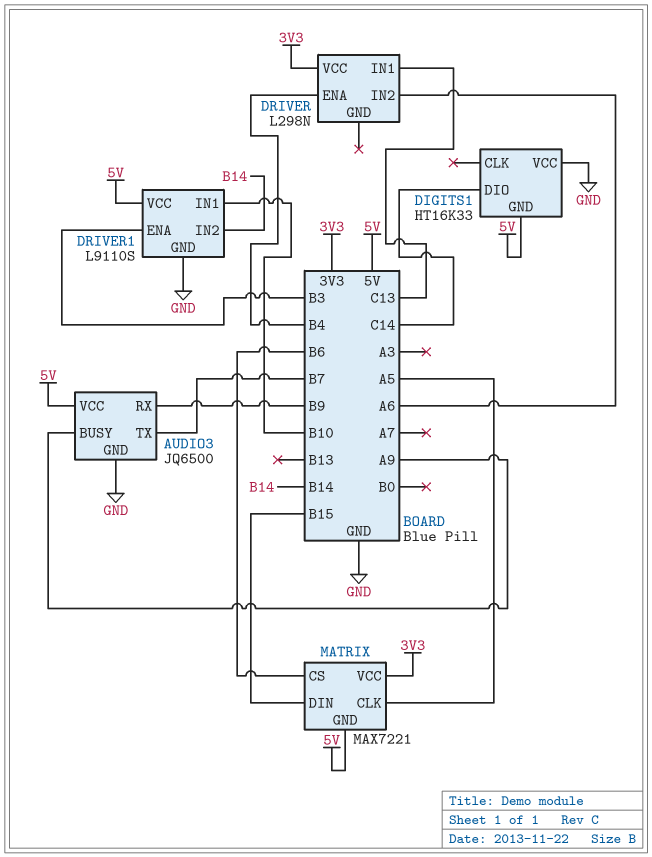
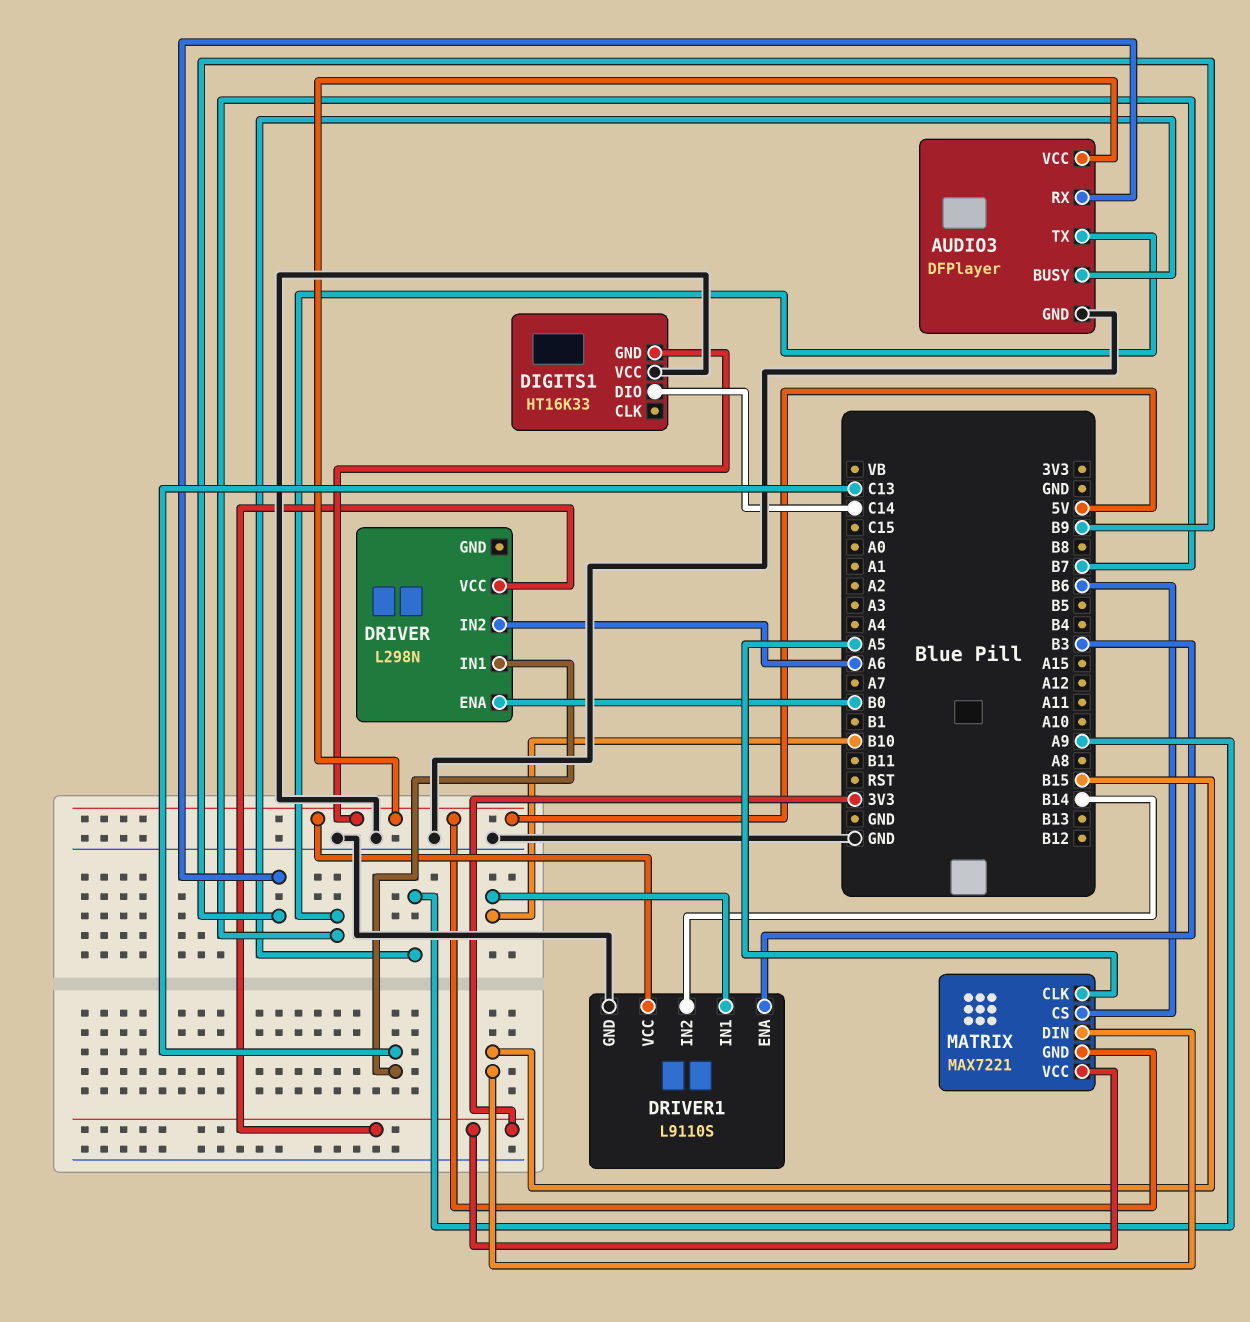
AUDIO3: JQ6500 -> DFPlayer
DRIVER pin ENA: B4 -> B0

